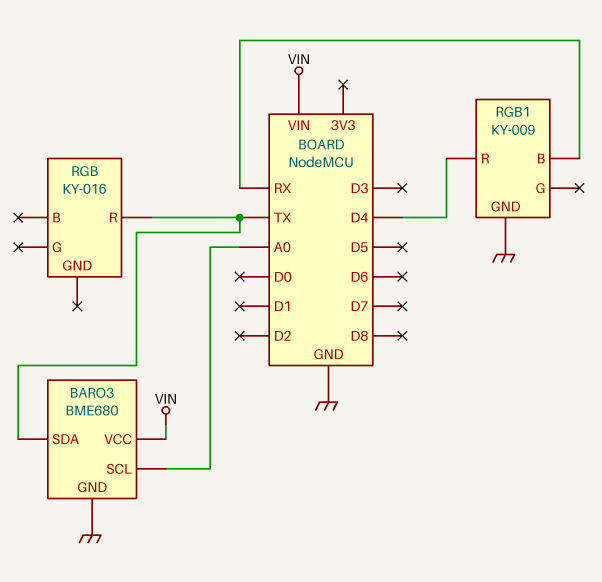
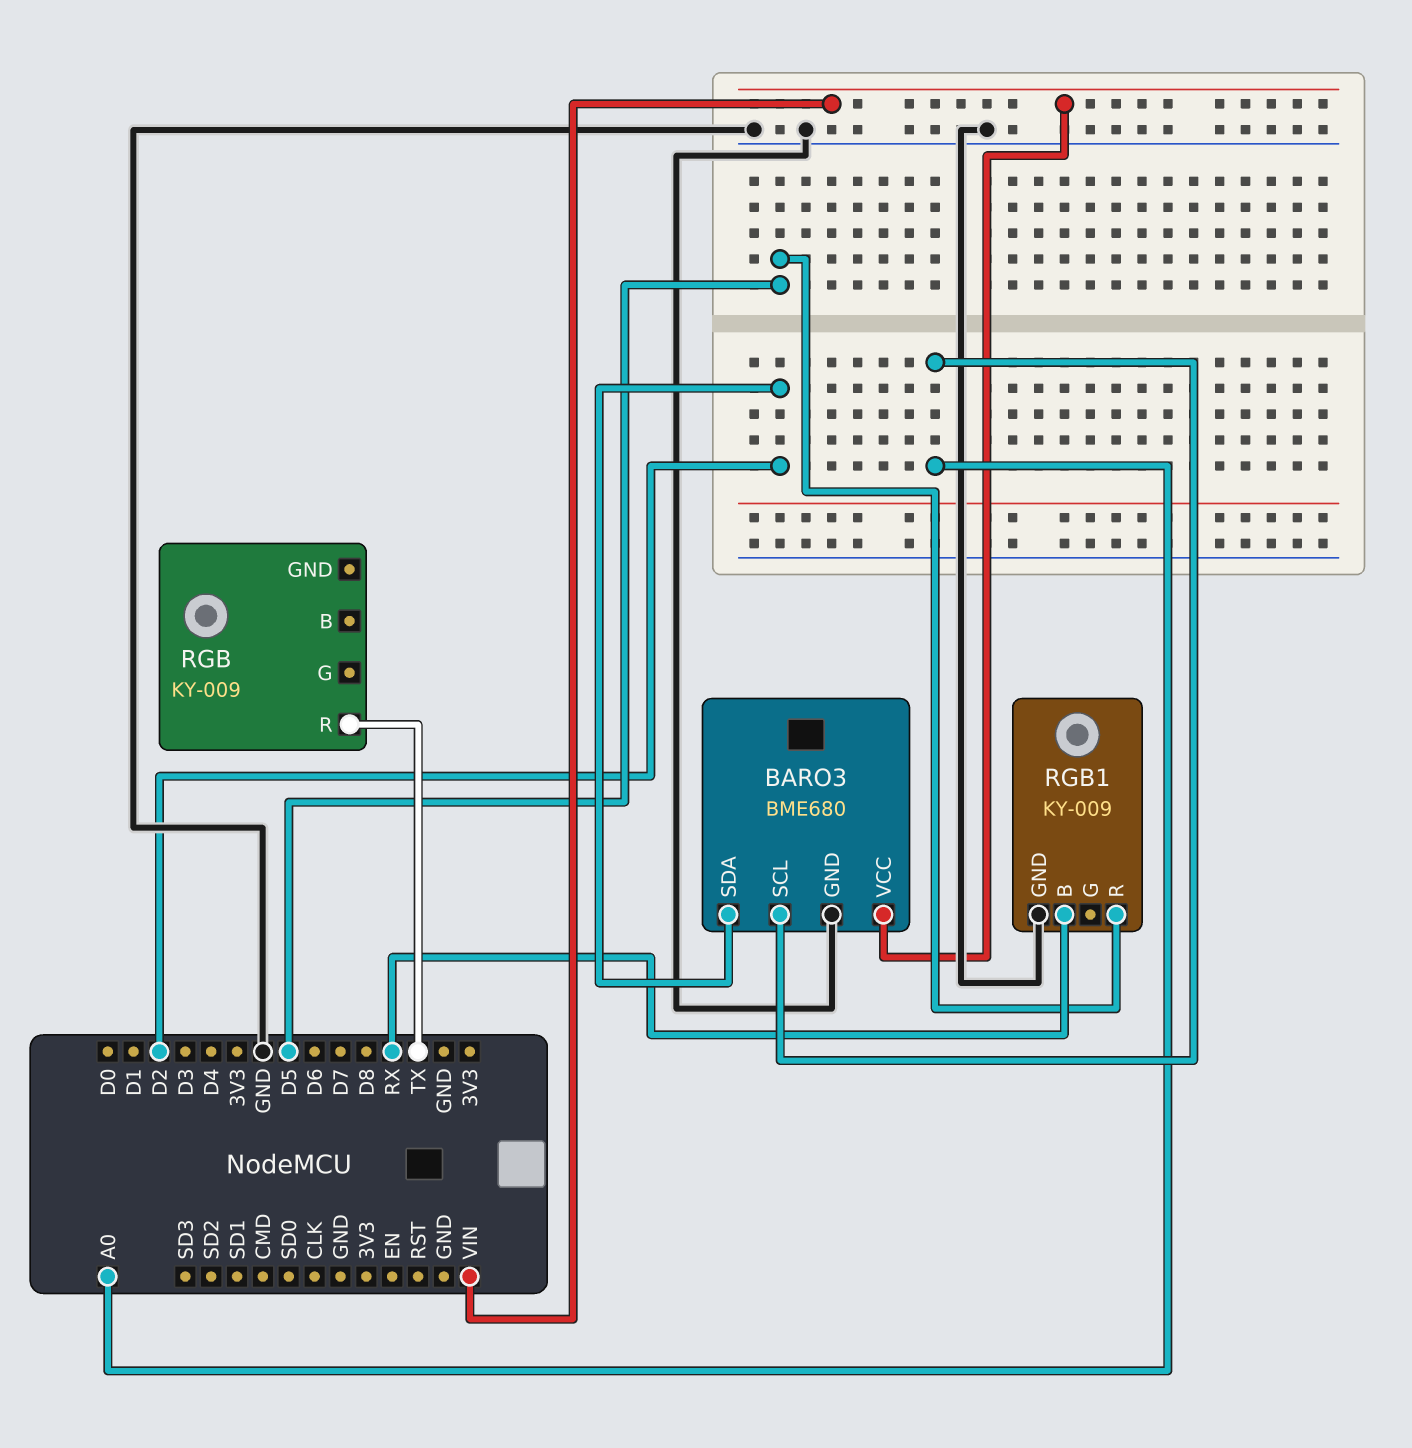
BARO3 pin SDA: TX -> D2
RGB: KY-016 -> KY-009
RGB1 pin R: D4 -> D5

